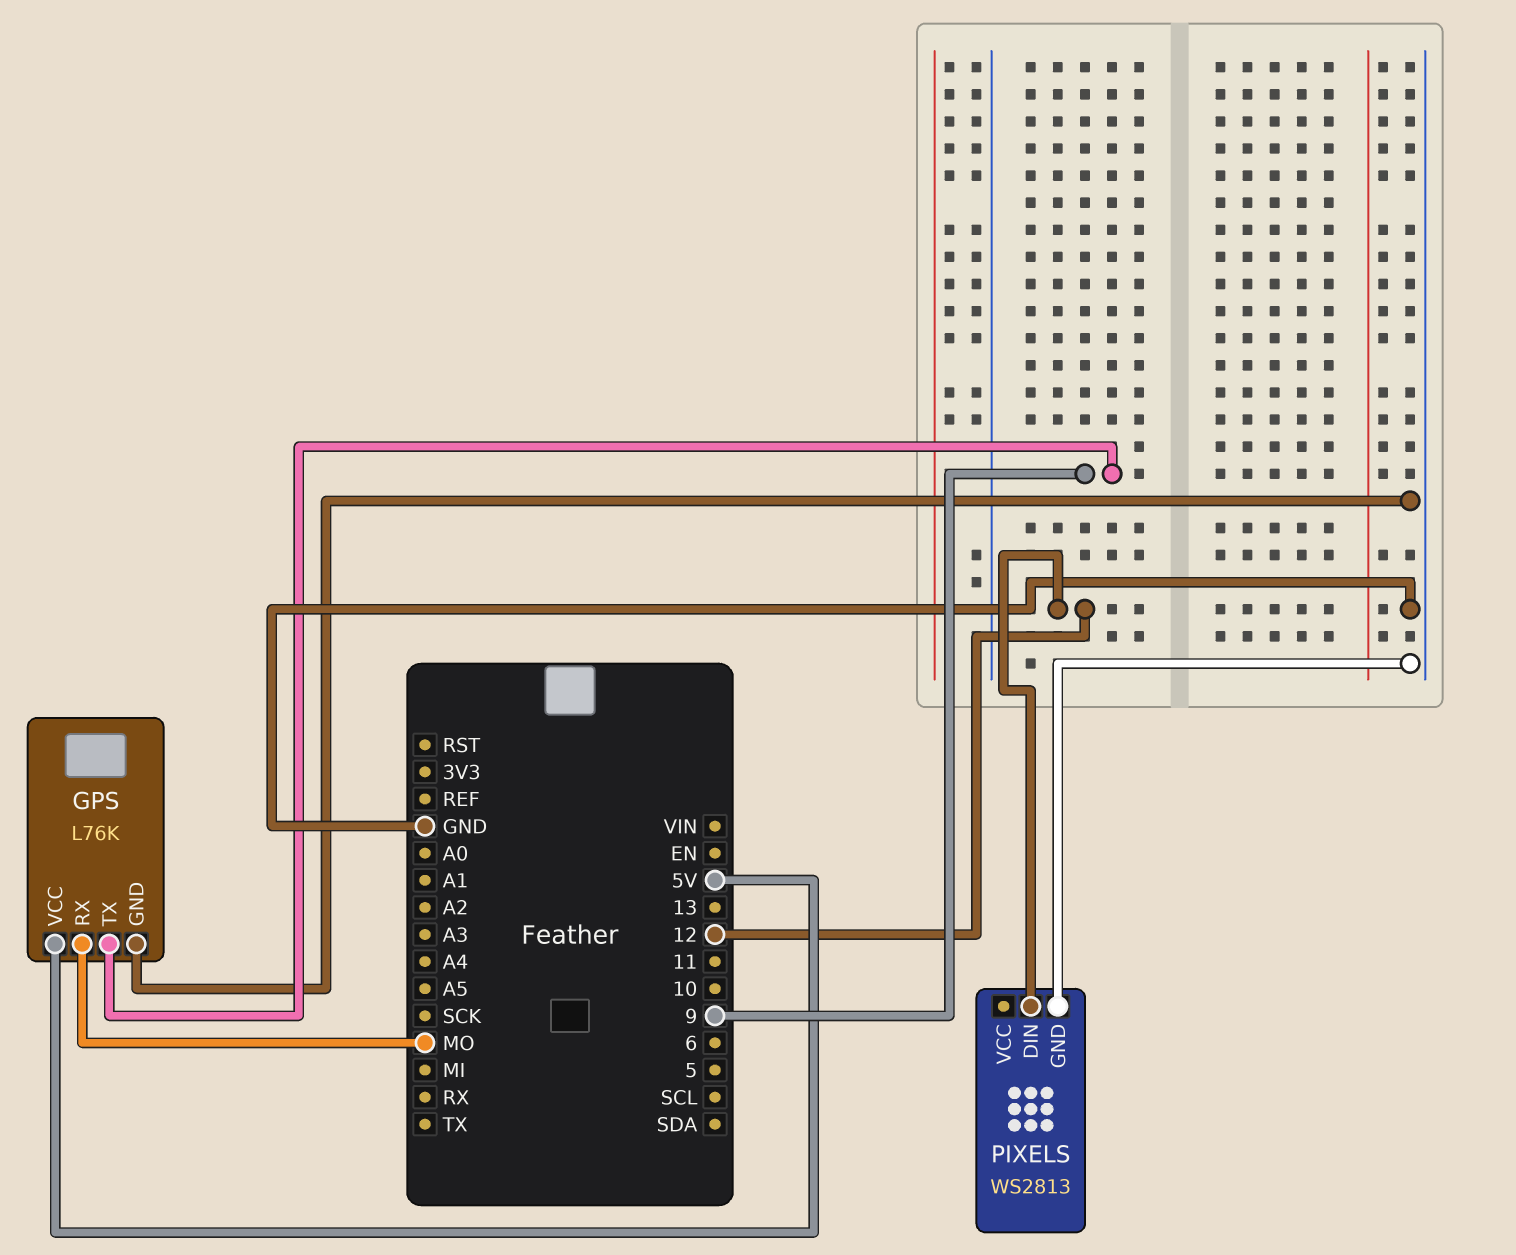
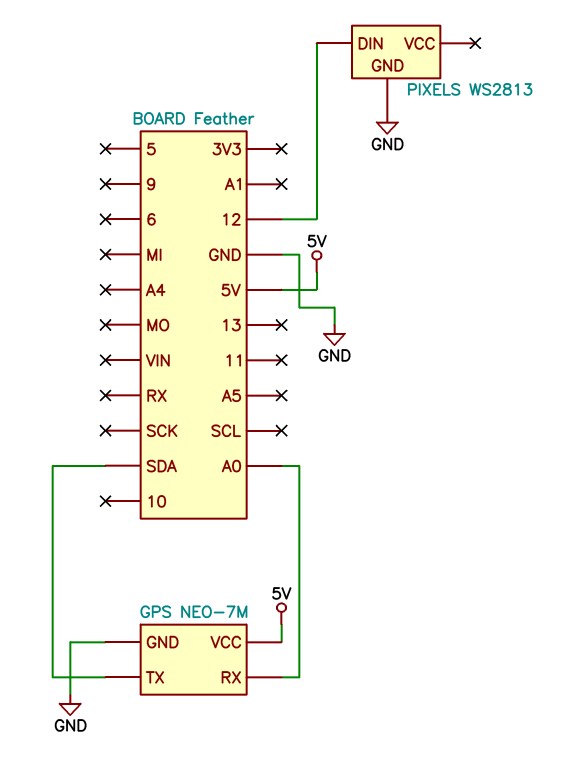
GPS: L76K -> NEO-7M
GPS pin RX: MO -> A0
GPS pin TX: 9 -> SDA

